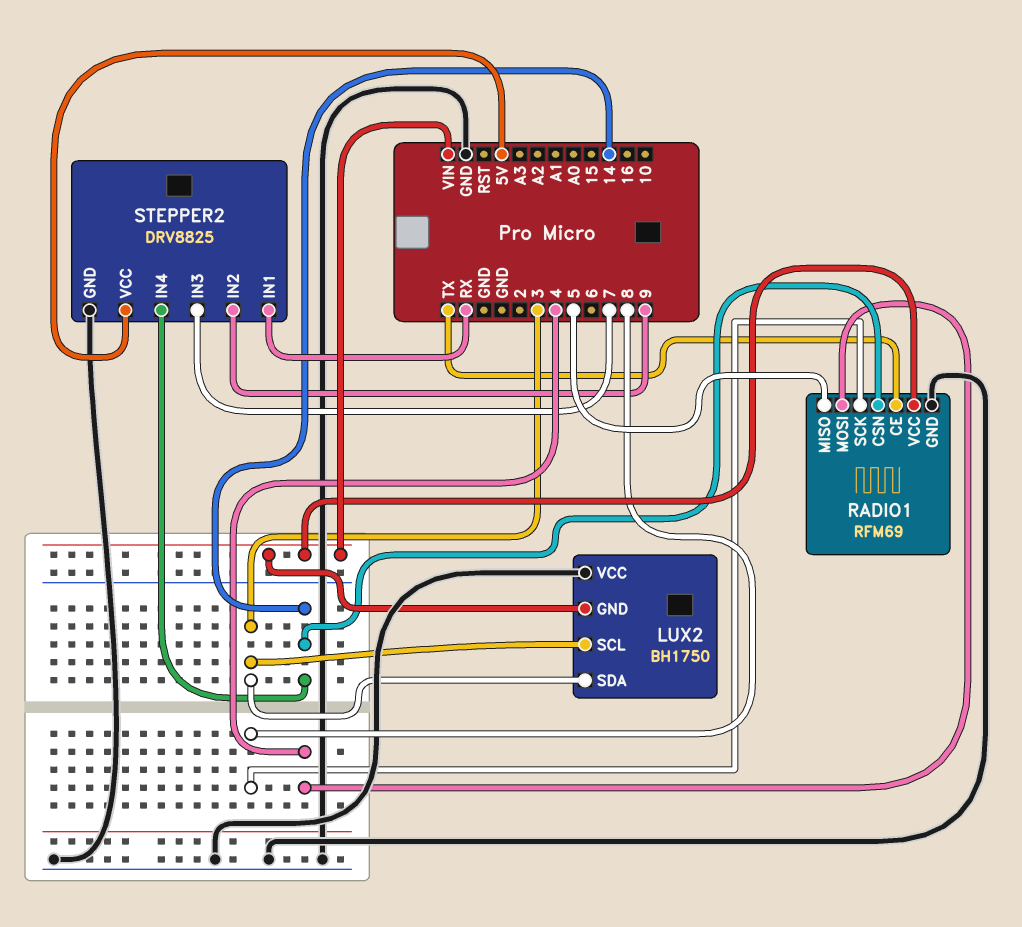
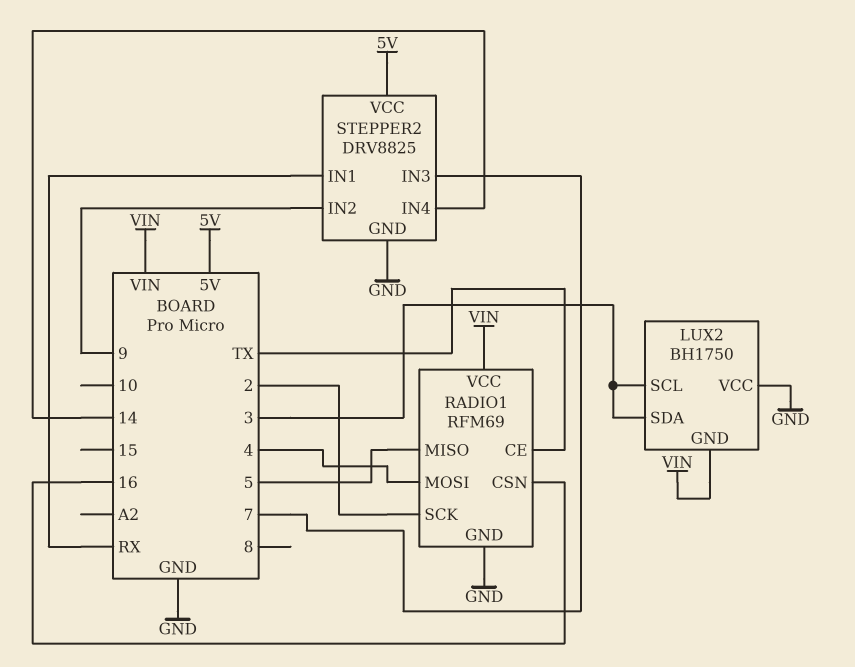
RADIO1 pin CSN: 14 -> 16
RADIO1 pin SCK: 8 -> 2

